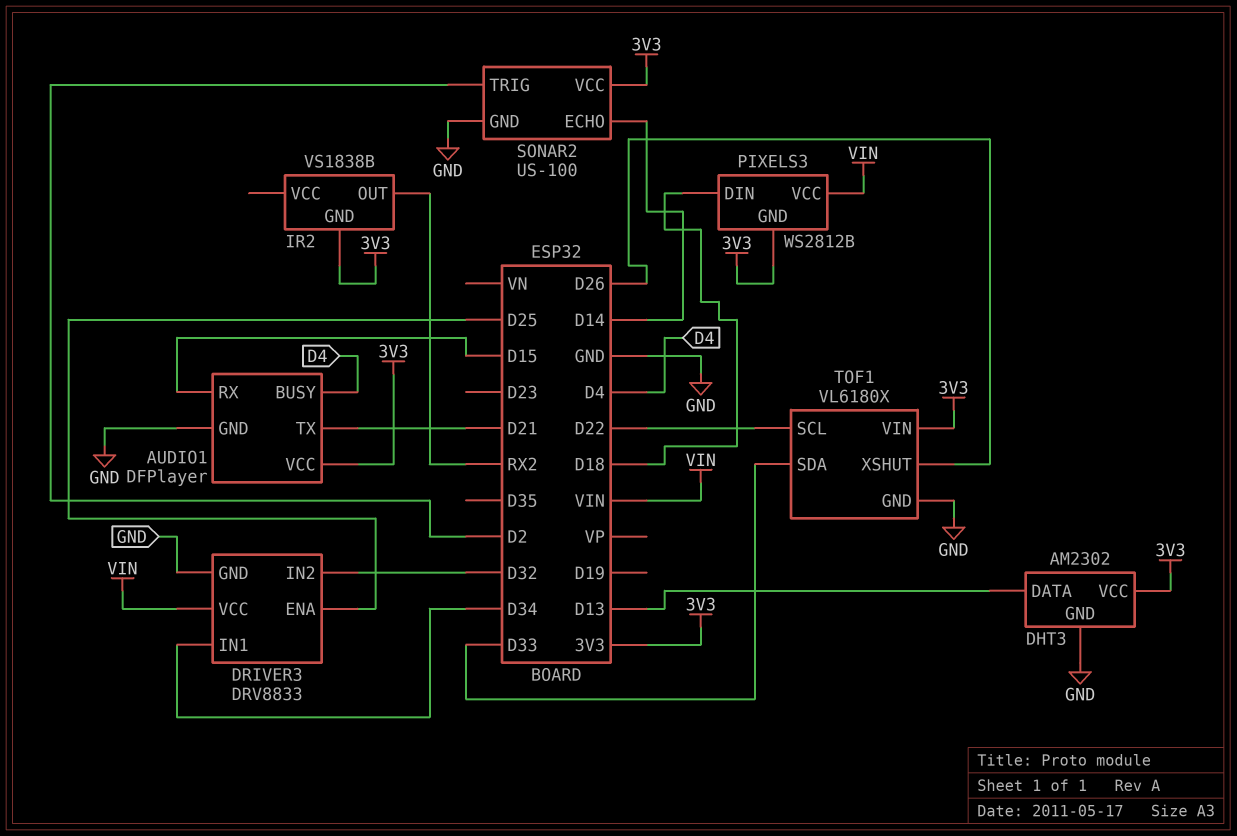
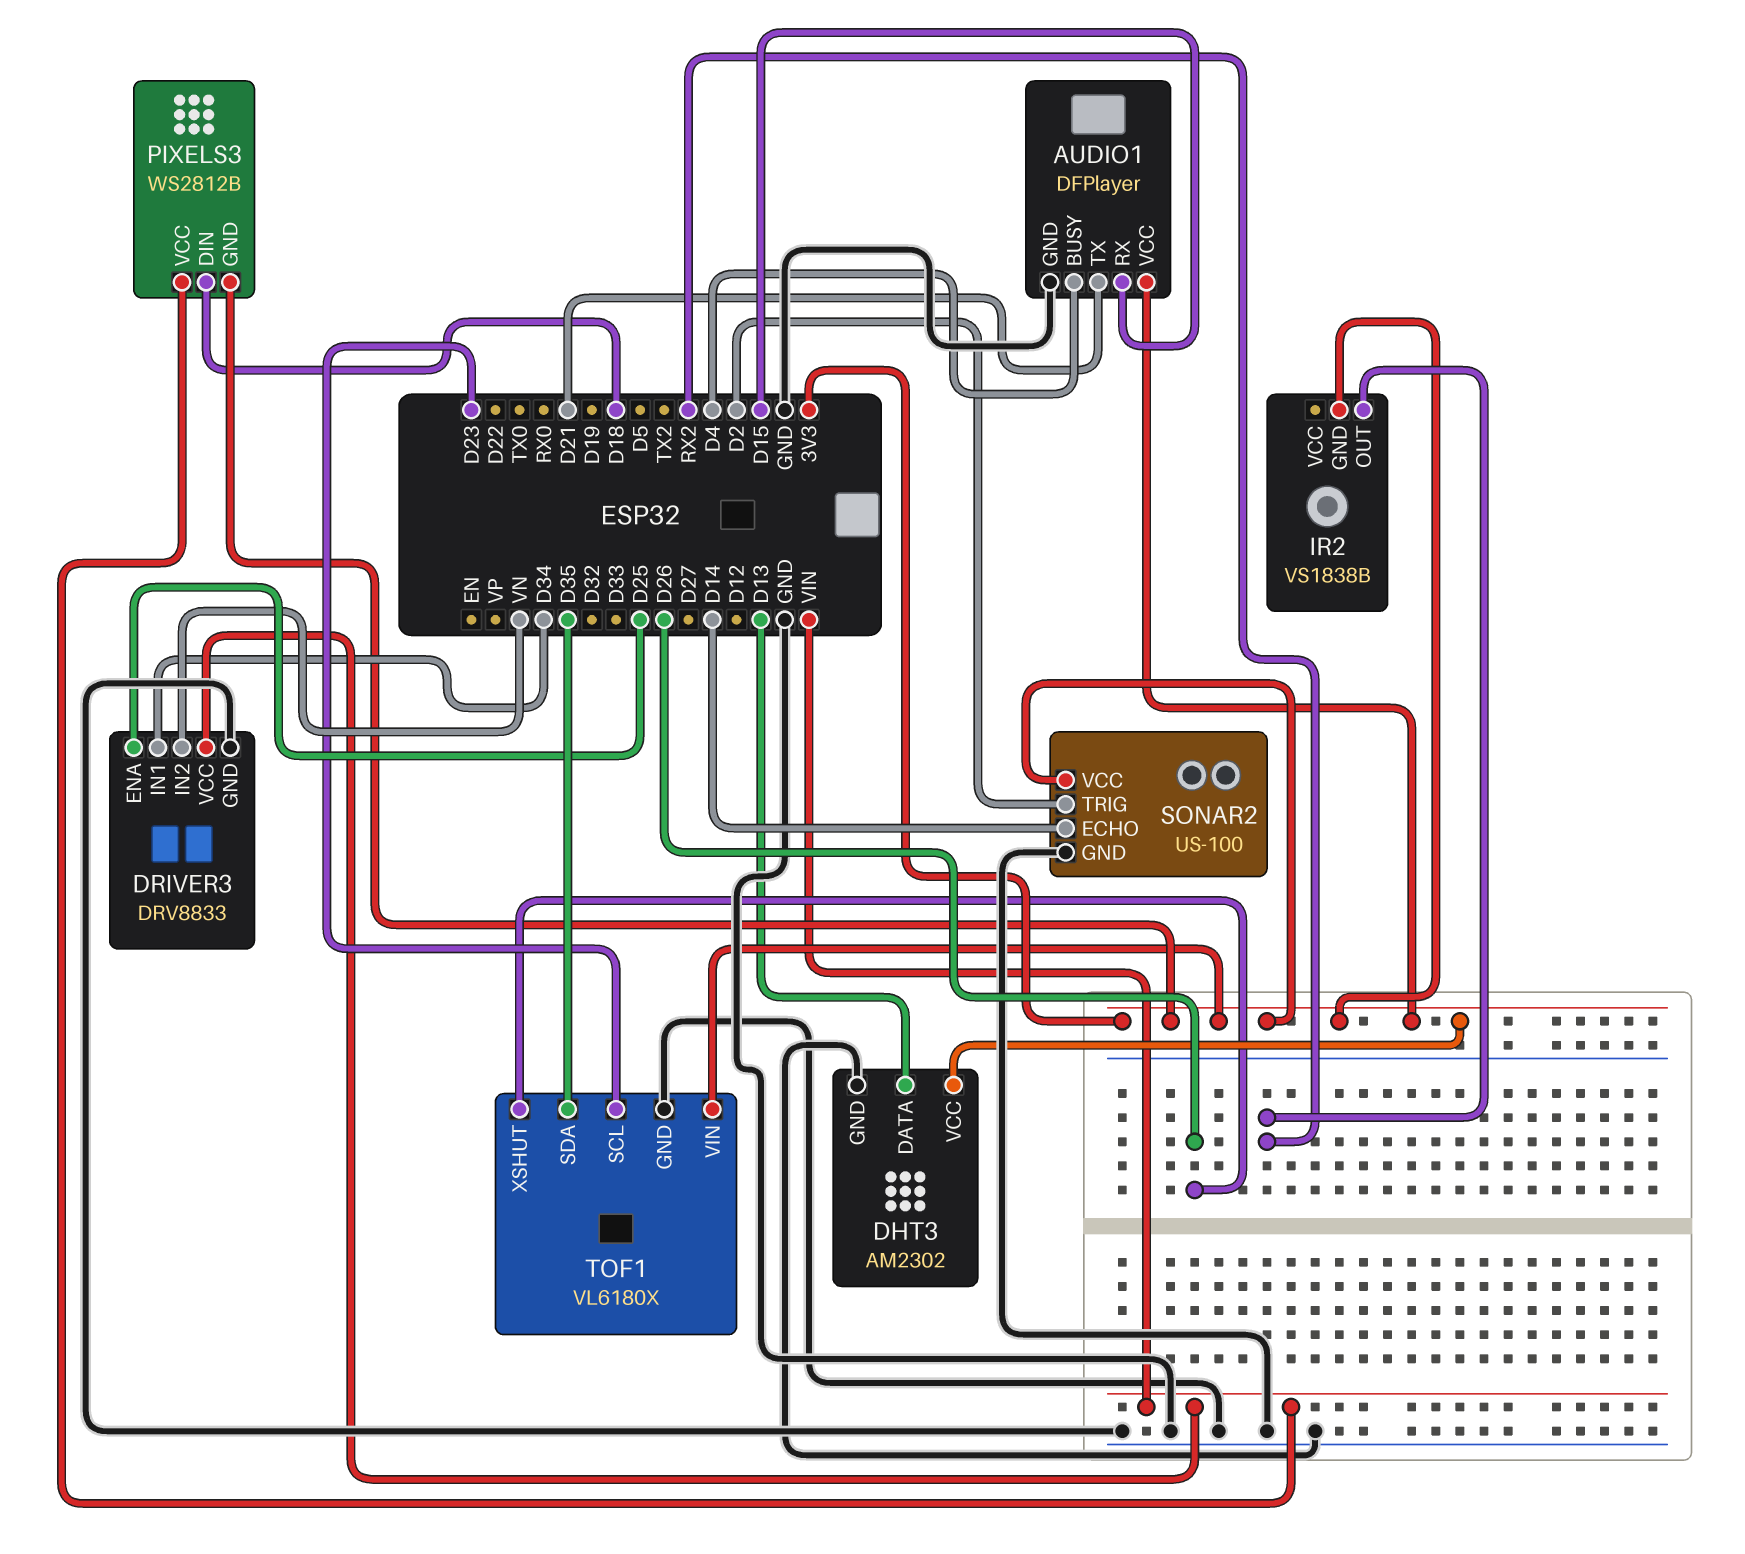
DRIVER3 pin IN2: D32 -> VN
TOF1 pin SCL: D22 -> D23
TOF1 pin SDA: D33 -> D35

